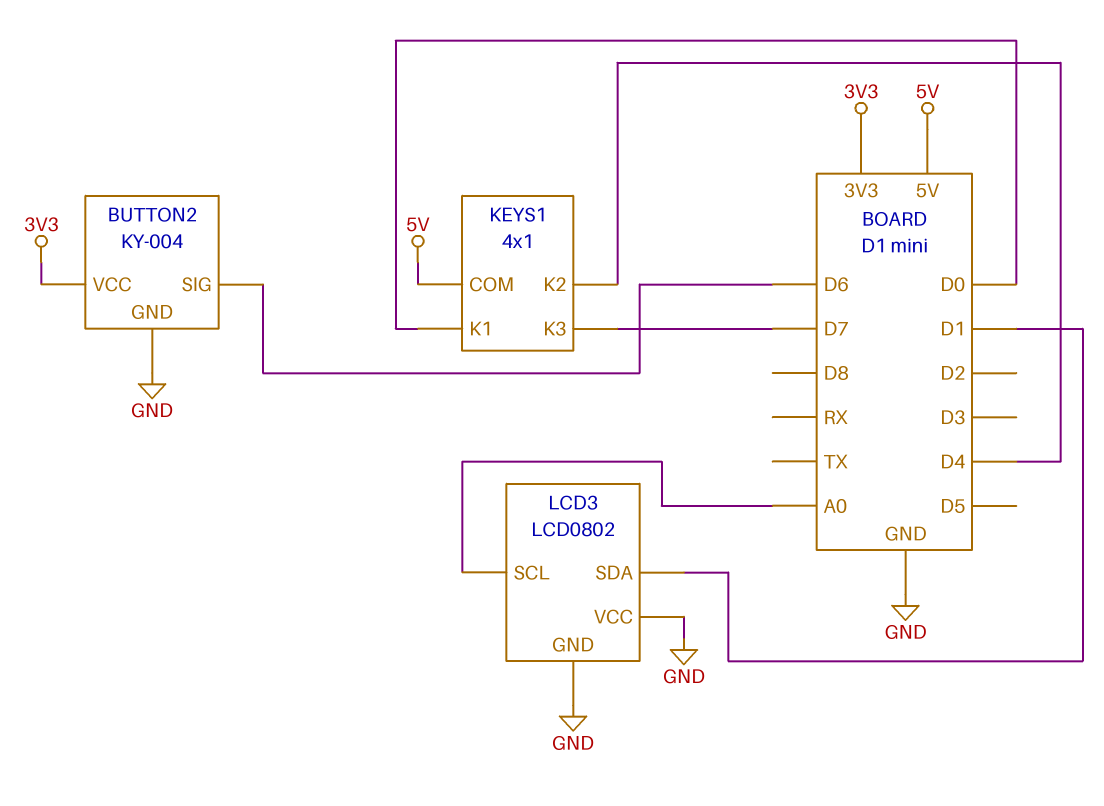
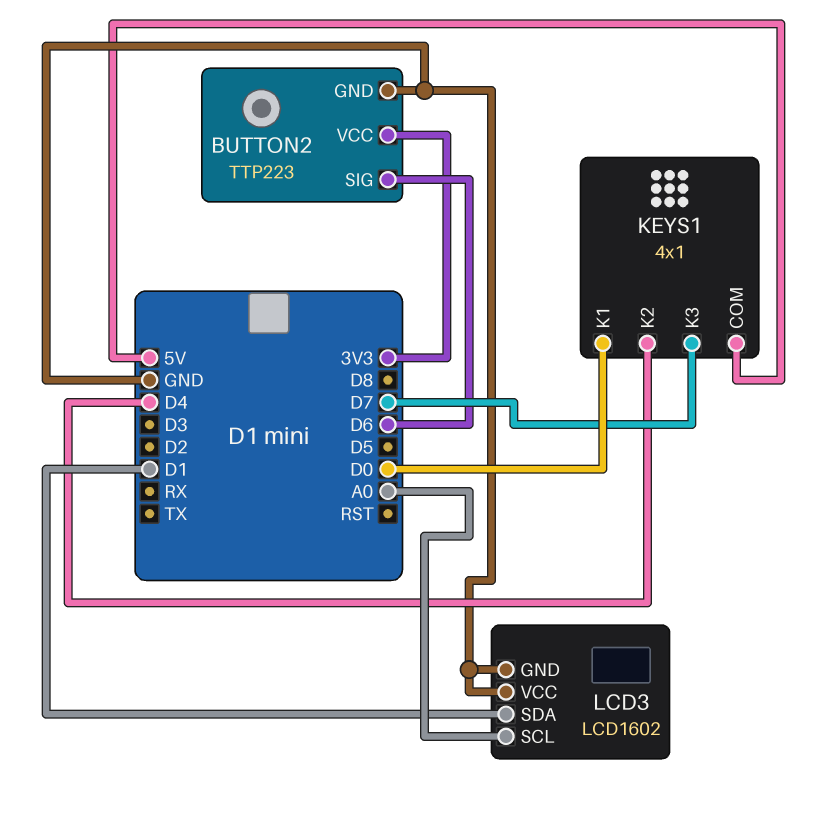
BUTTON2: KY-004 -> TTP223
LCD3: LCD0802 -> LCD1602

